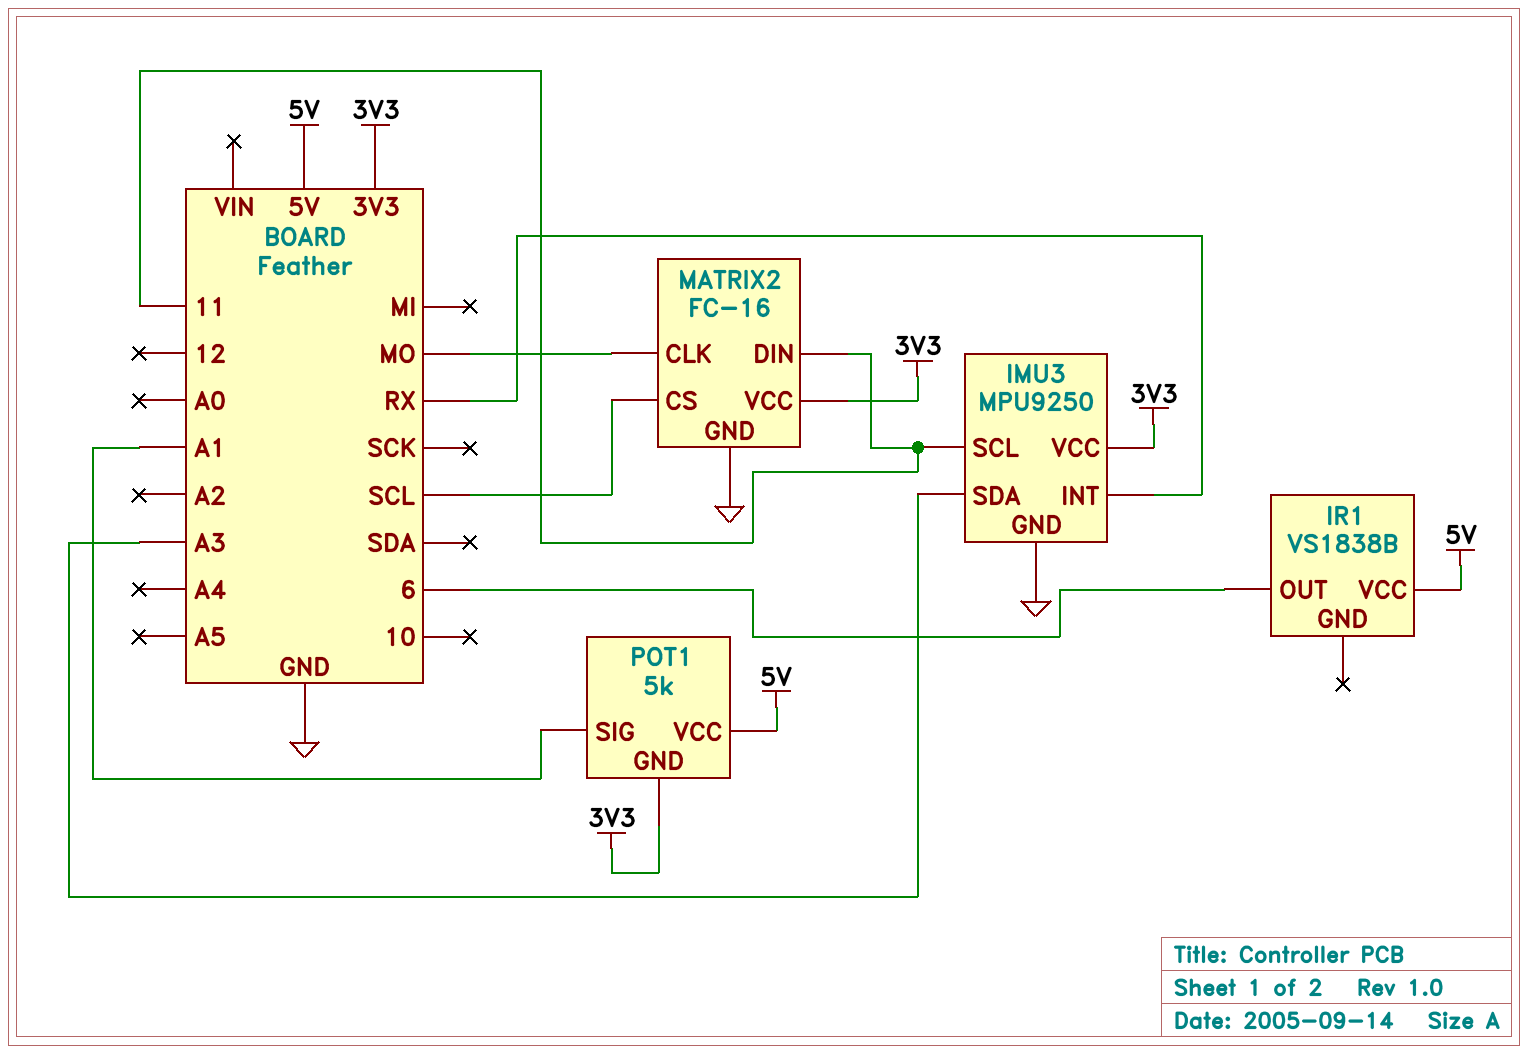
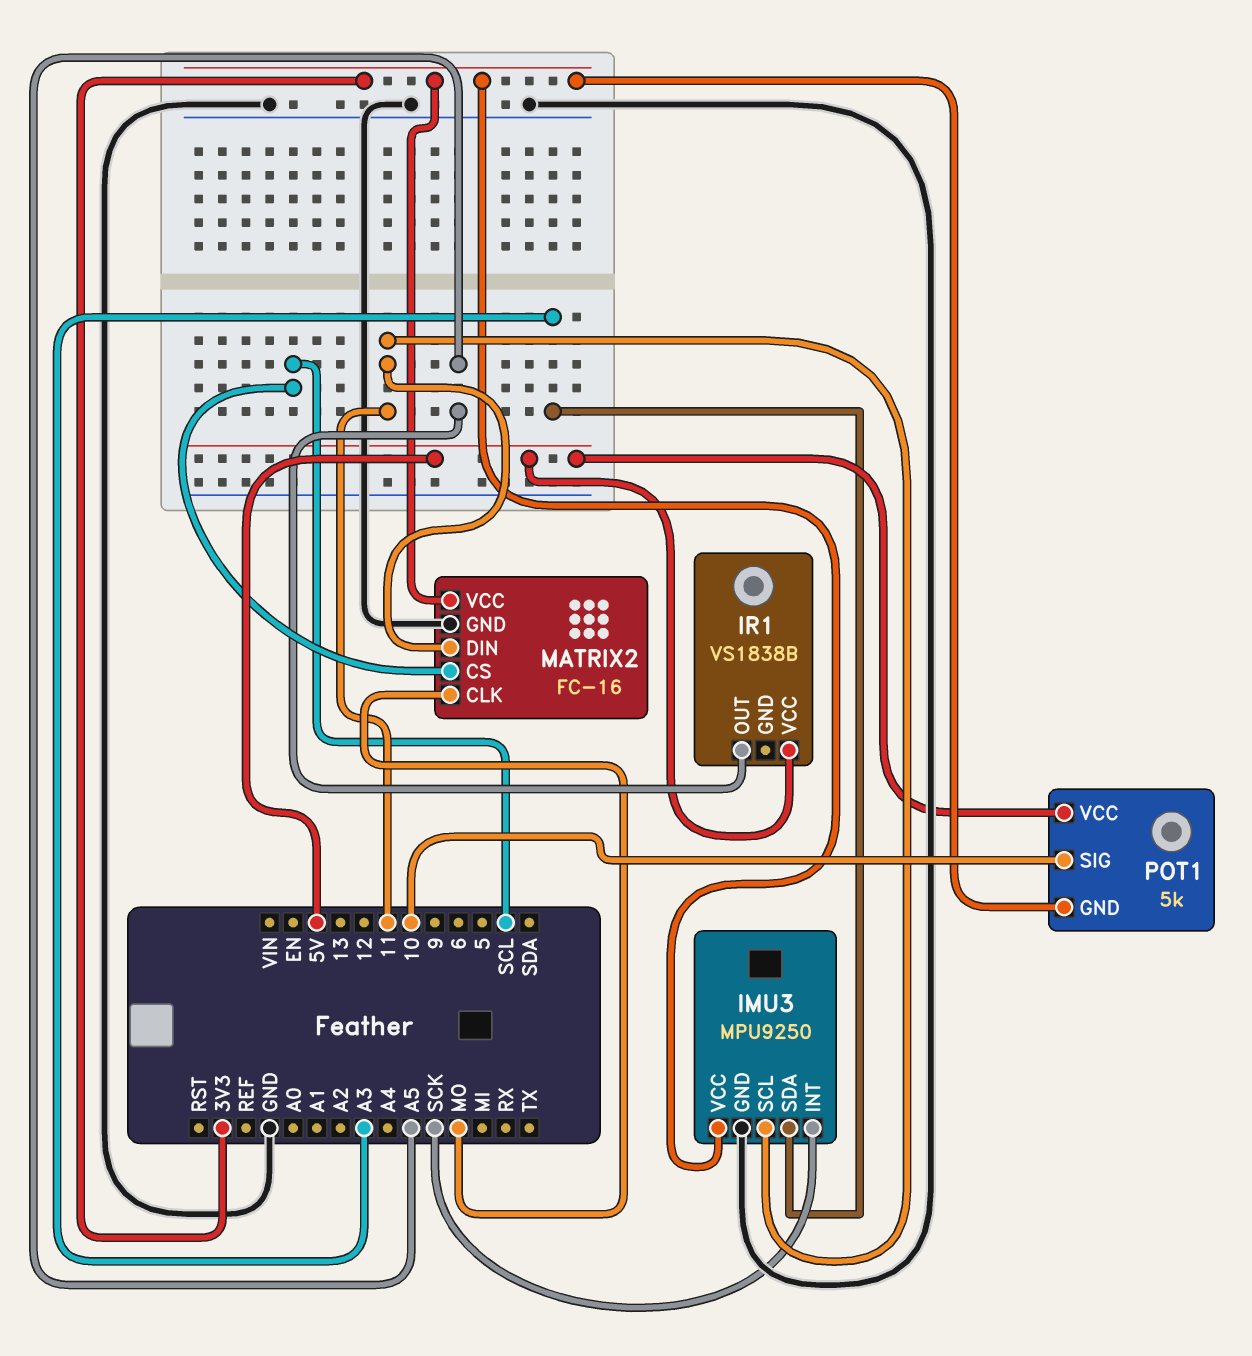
IMU3 pin INT: RX -> SCK
IR1 pin OUT: 6 -> A5
POT1 pin SIG: A1 -> 10

